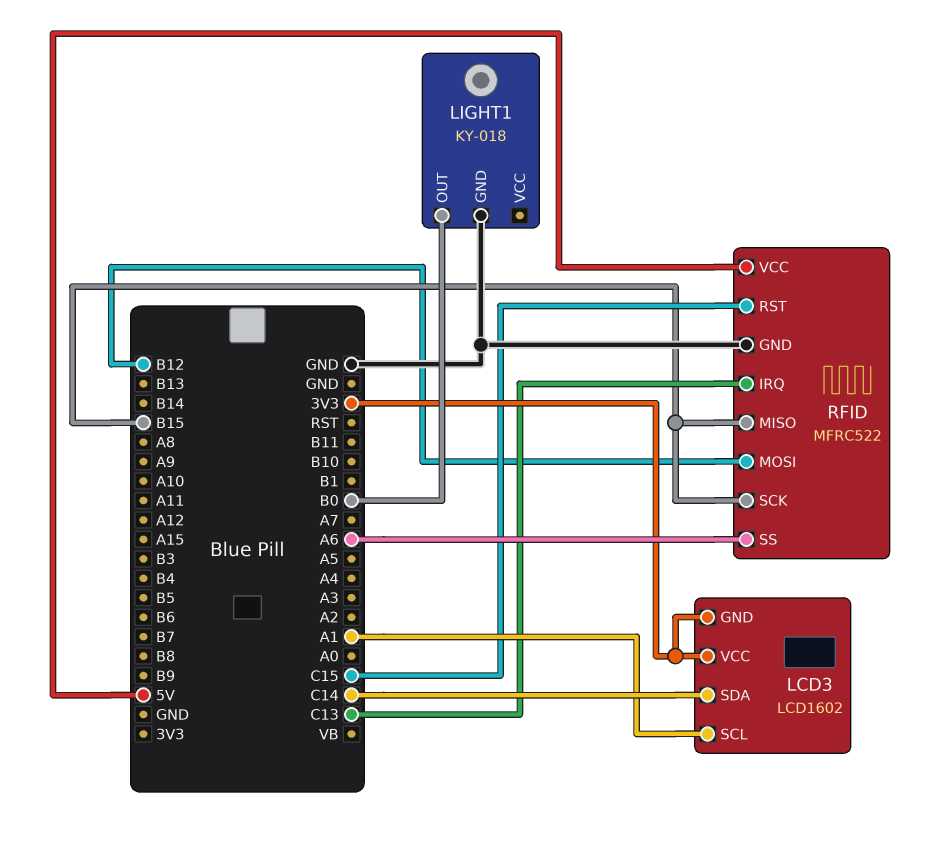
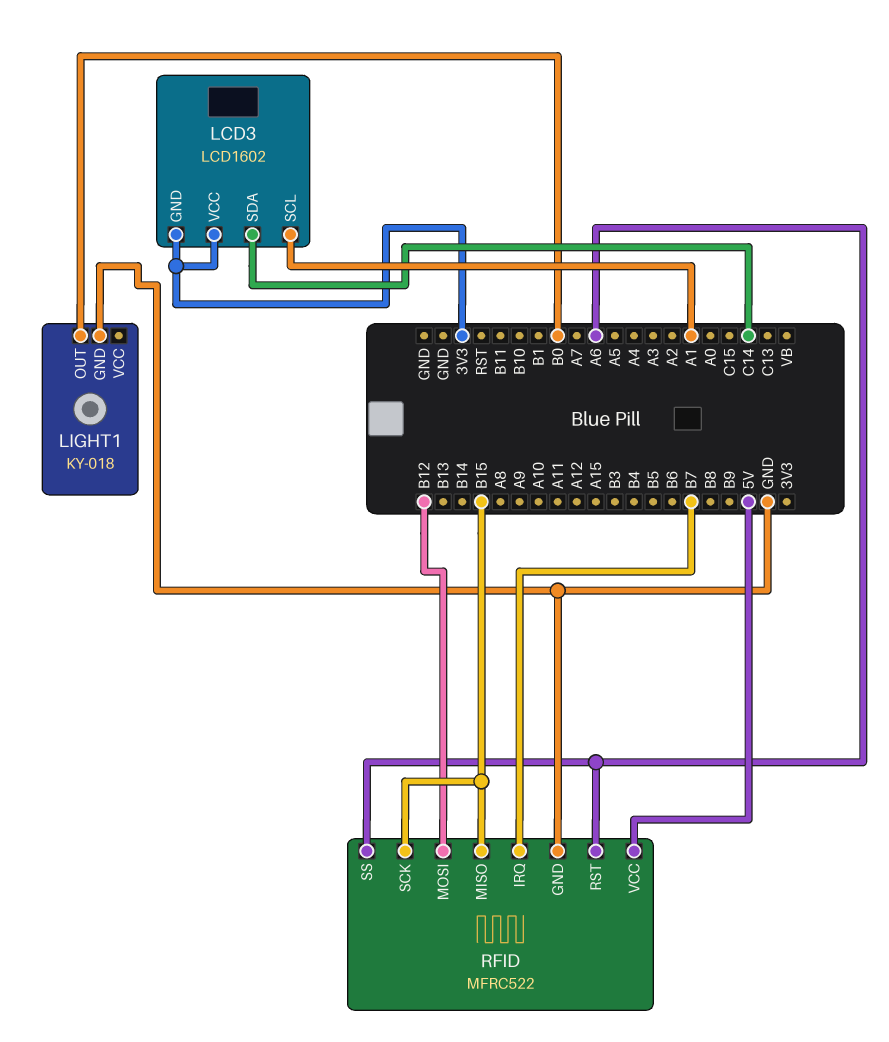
RFID pin IRQ: C13 -> B7
RFID pin RST: C15 -> A6

